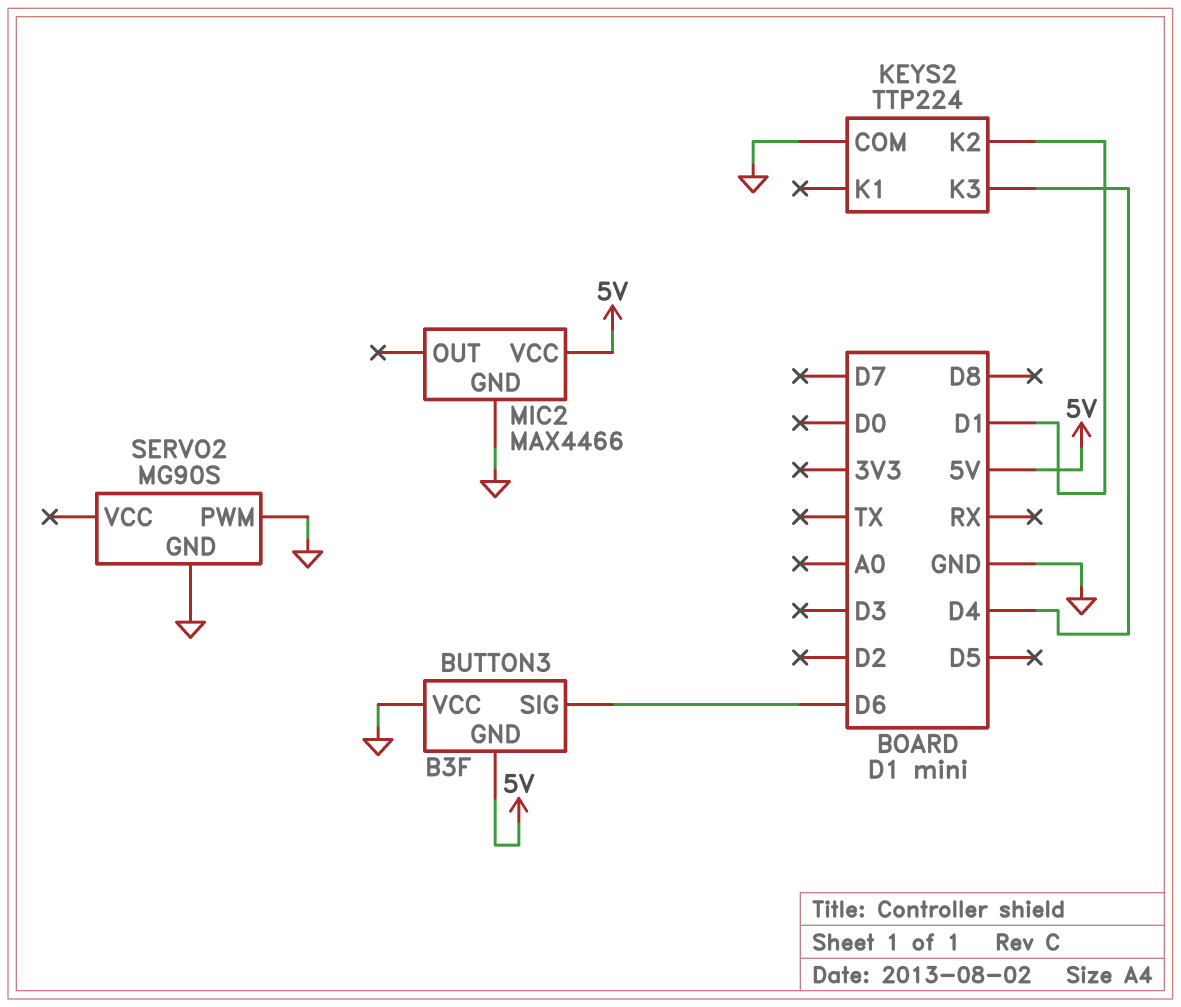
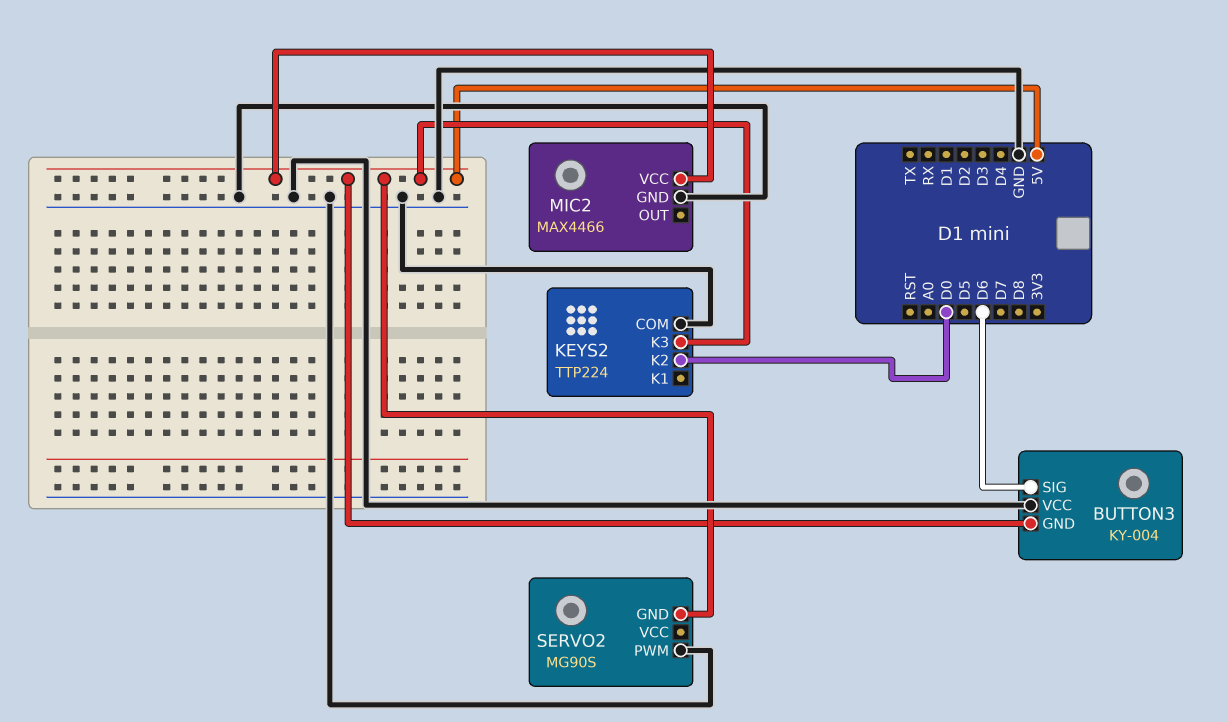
BUTTON3: B3F -> KY-004
KEYS2 pin K2: D1 -> D0
KEYS2 pin K3: D4 -> 5V
SERVO2 pin GND: GND -> 5V

